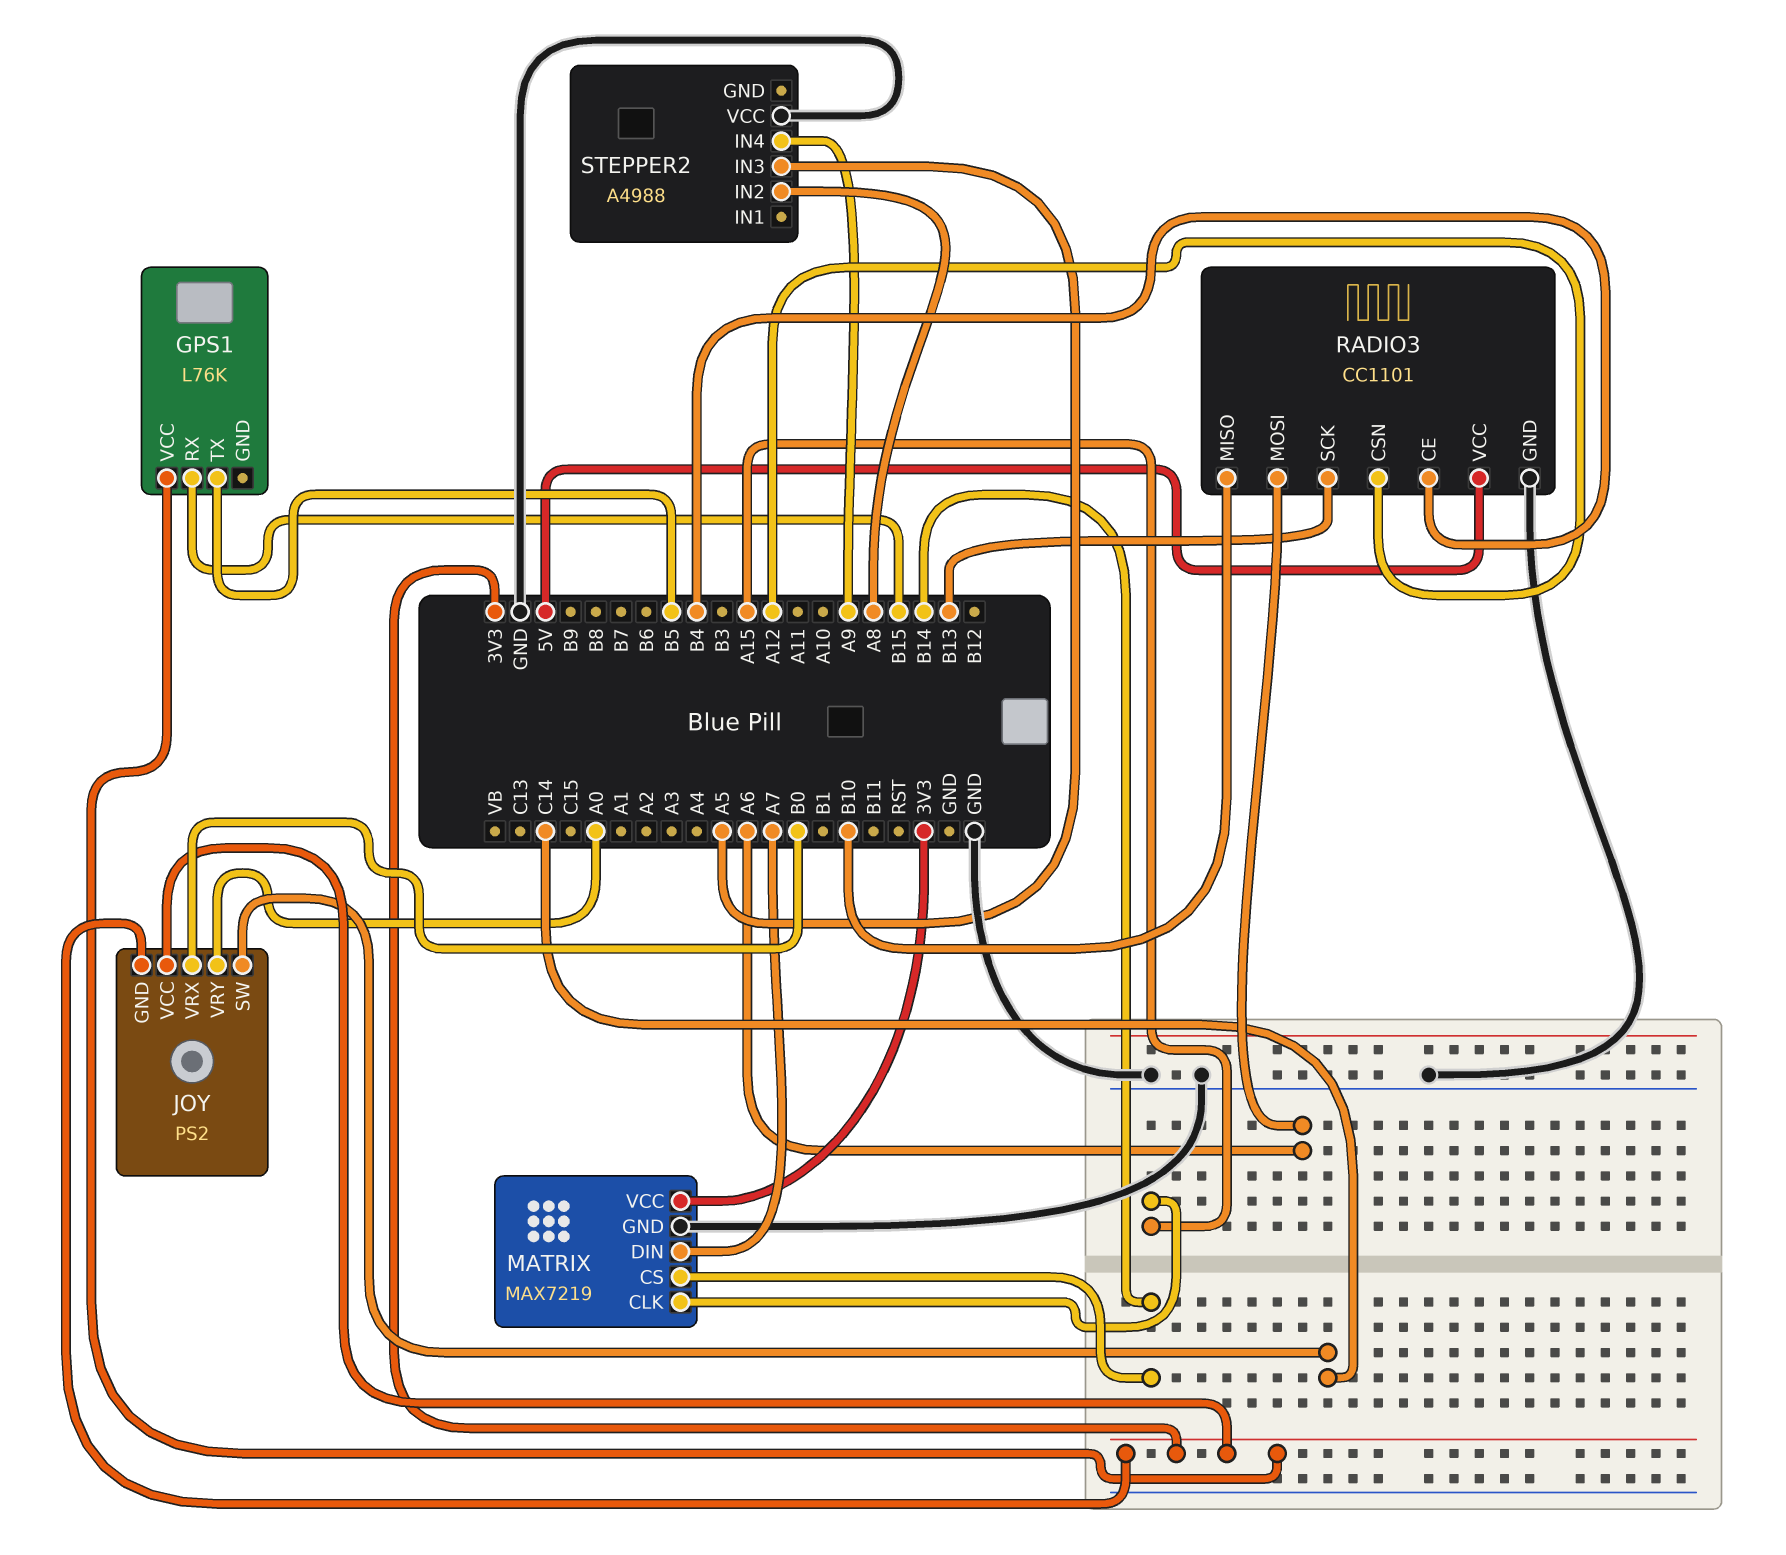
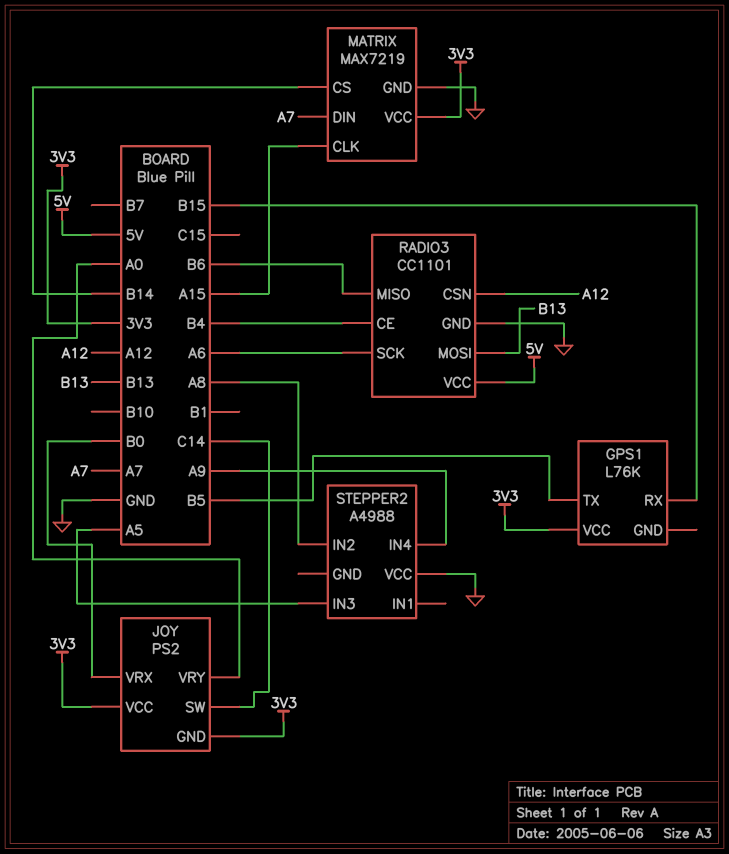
RADIO3 pin MISO: B10 -> B6
RADIO3 pin MOSI: A6 -> B13
RADIO3 pin SCK: B13 -> A6

